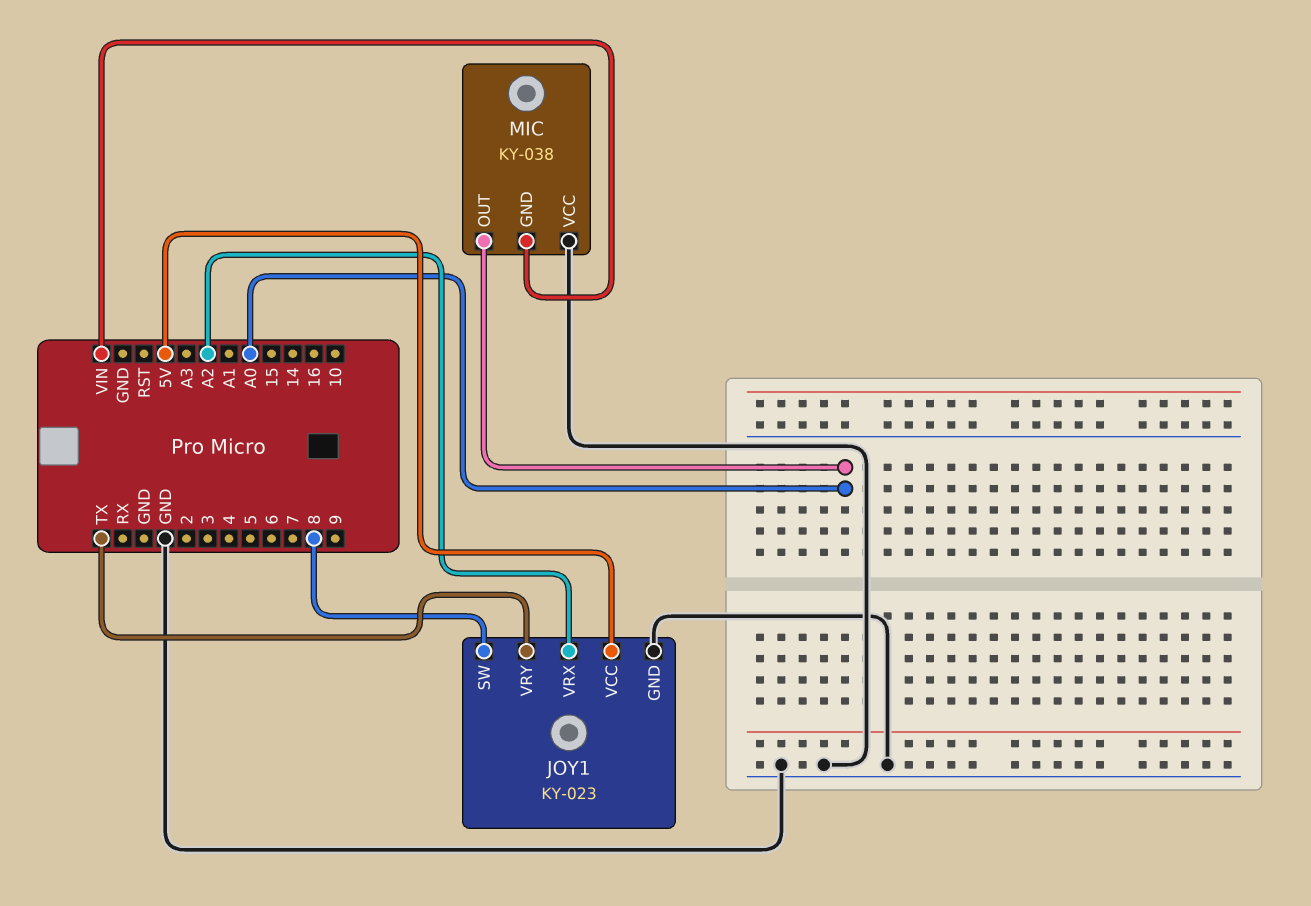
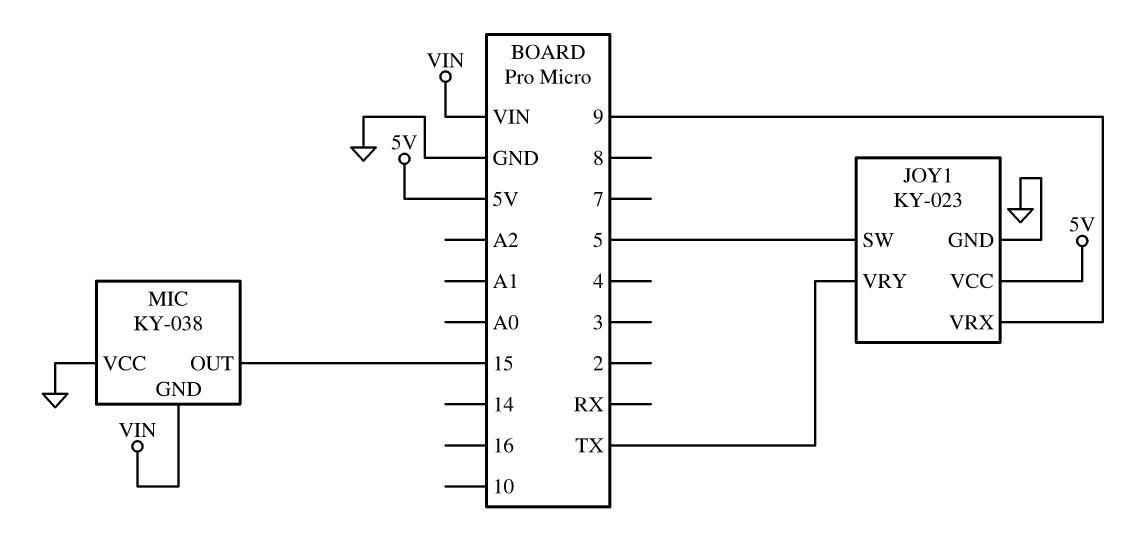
JOY1 pin SW: 8 -> 5
JOY1 pin VRX: A2 -> 9
MIC pin OUT: A0 -> 15

